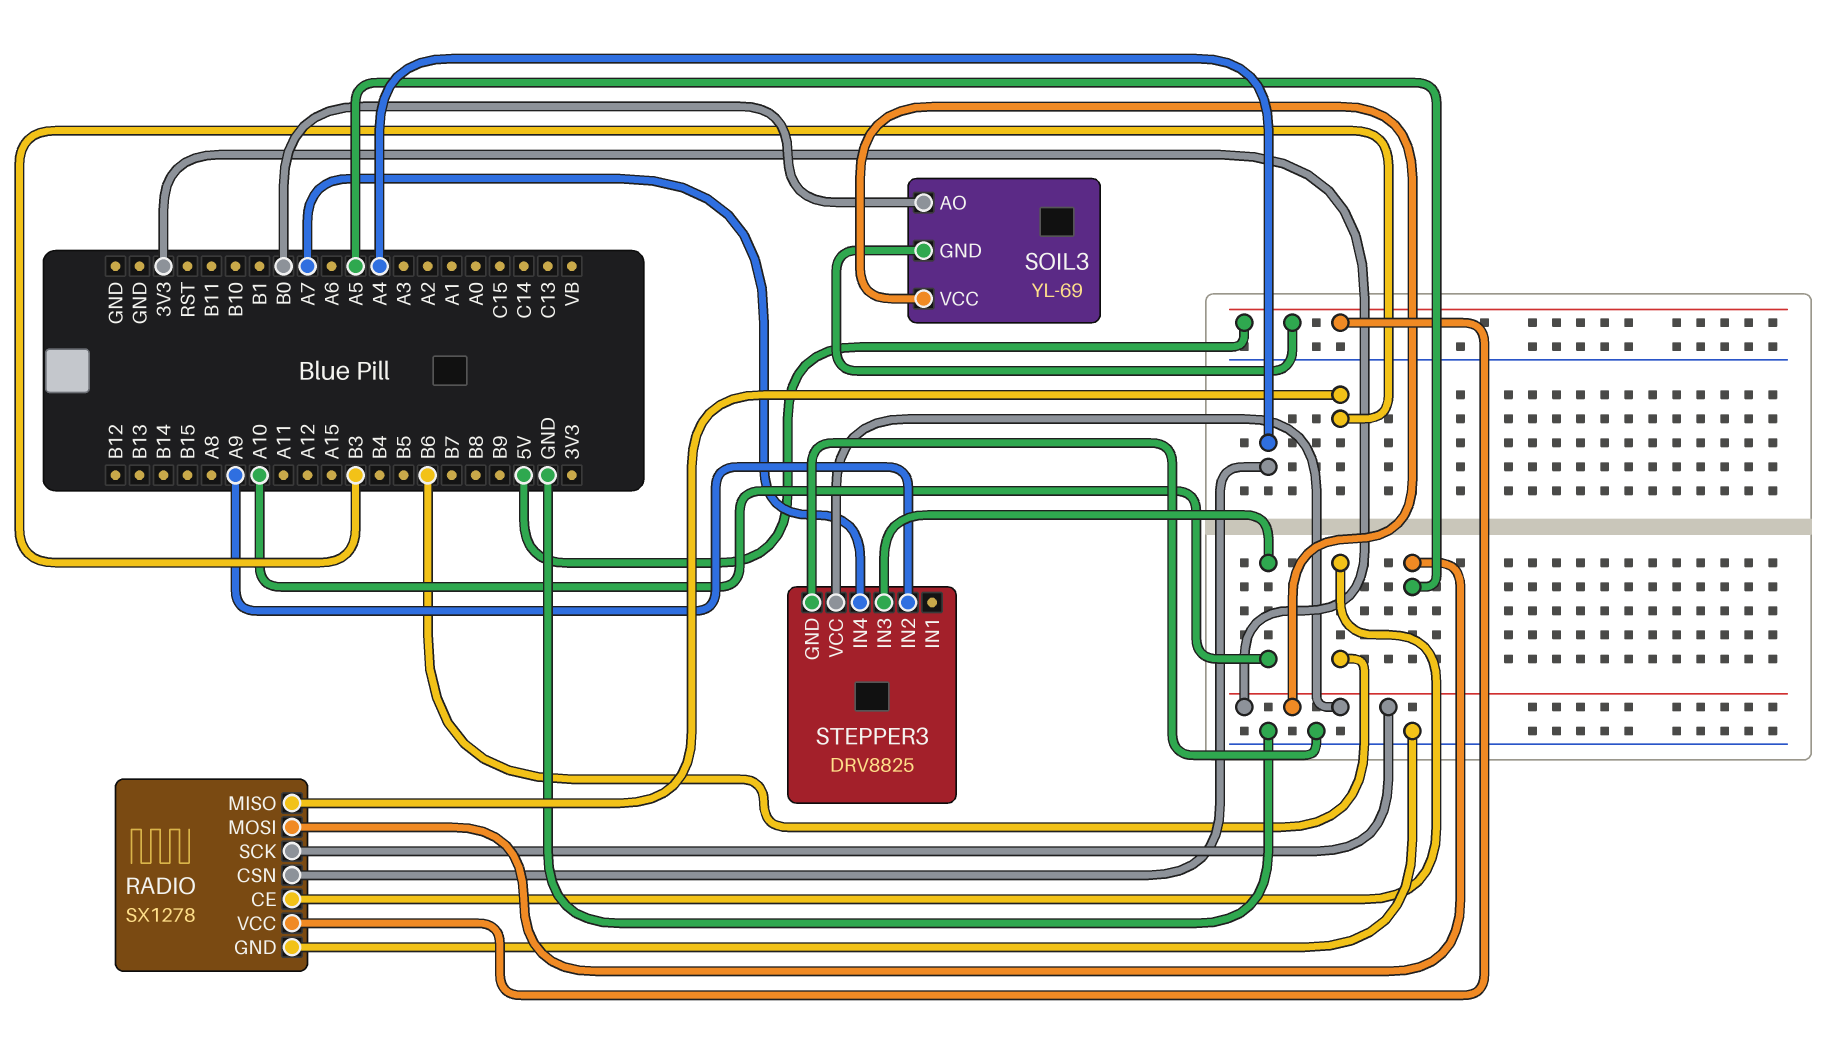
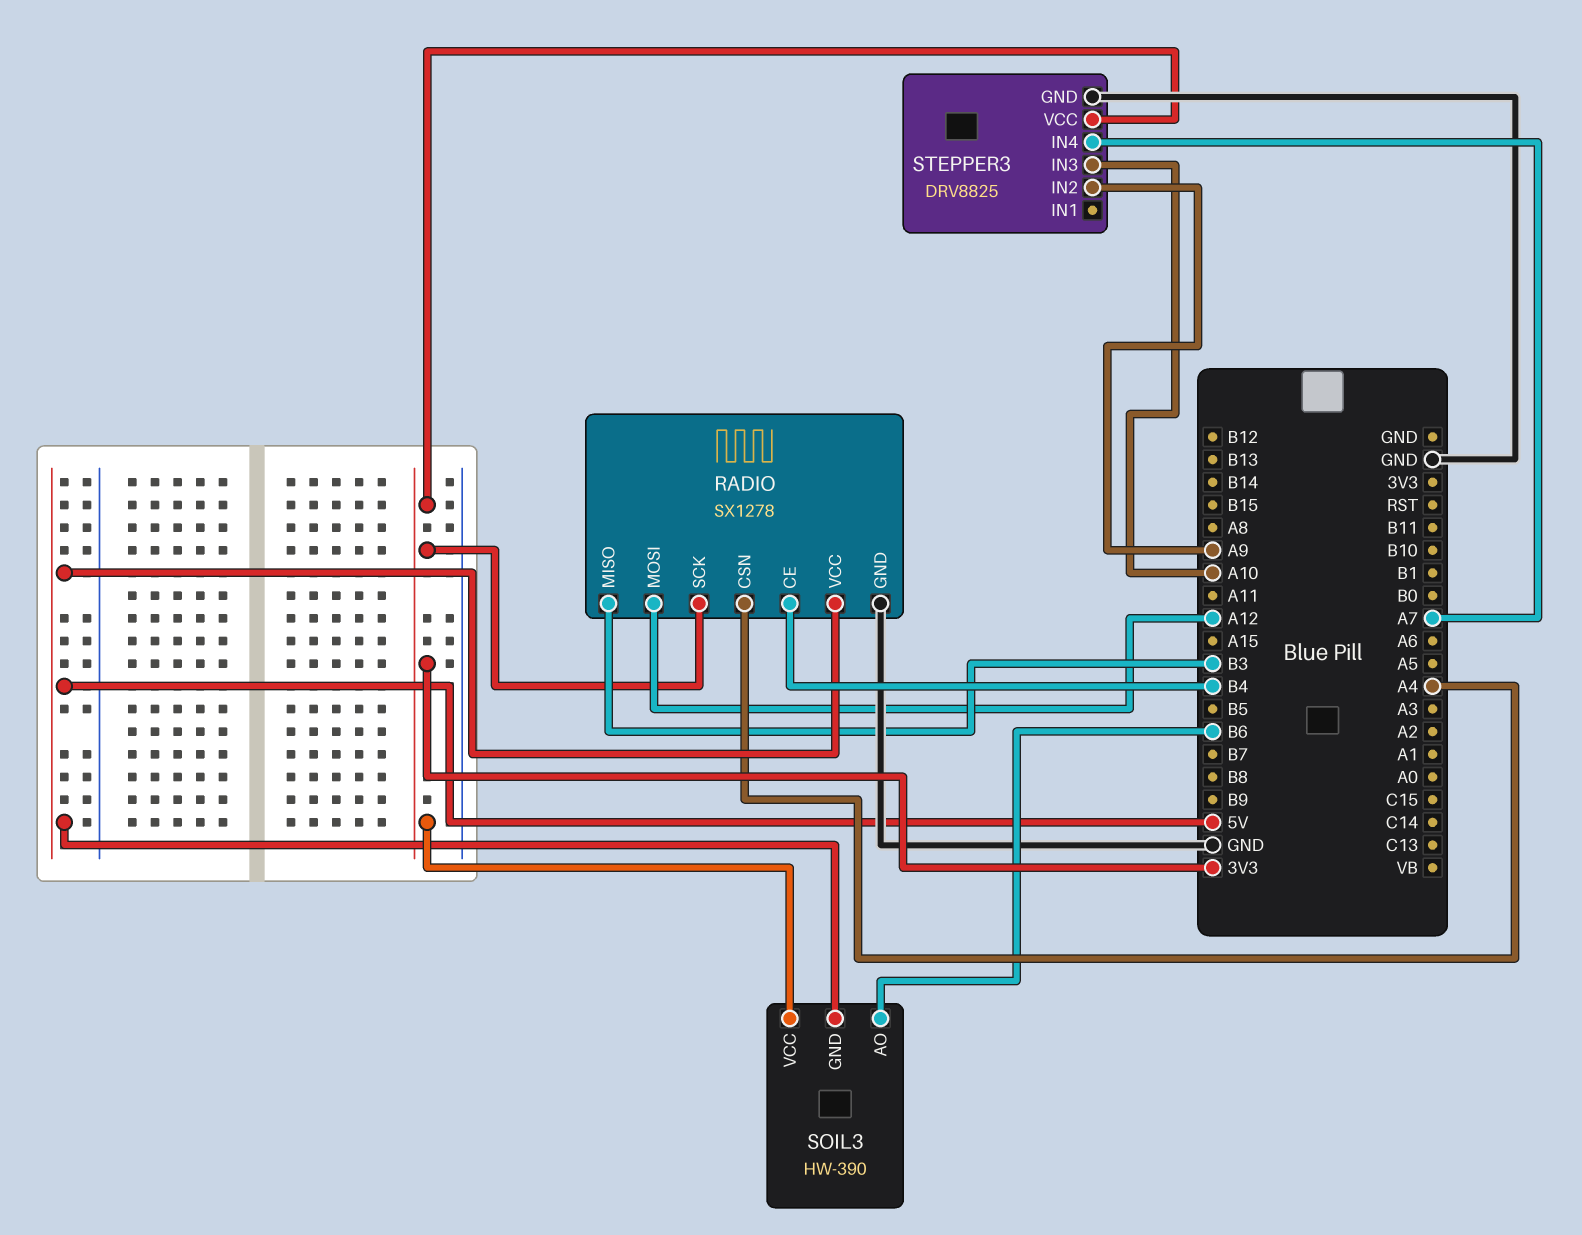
RADIO pin CE: B6 -> B4
RADIO pin MOSI: A5 -> A12
SOIL3: YL-69 -> HW-390
SOIL3 pin AO: B0 -> B6

